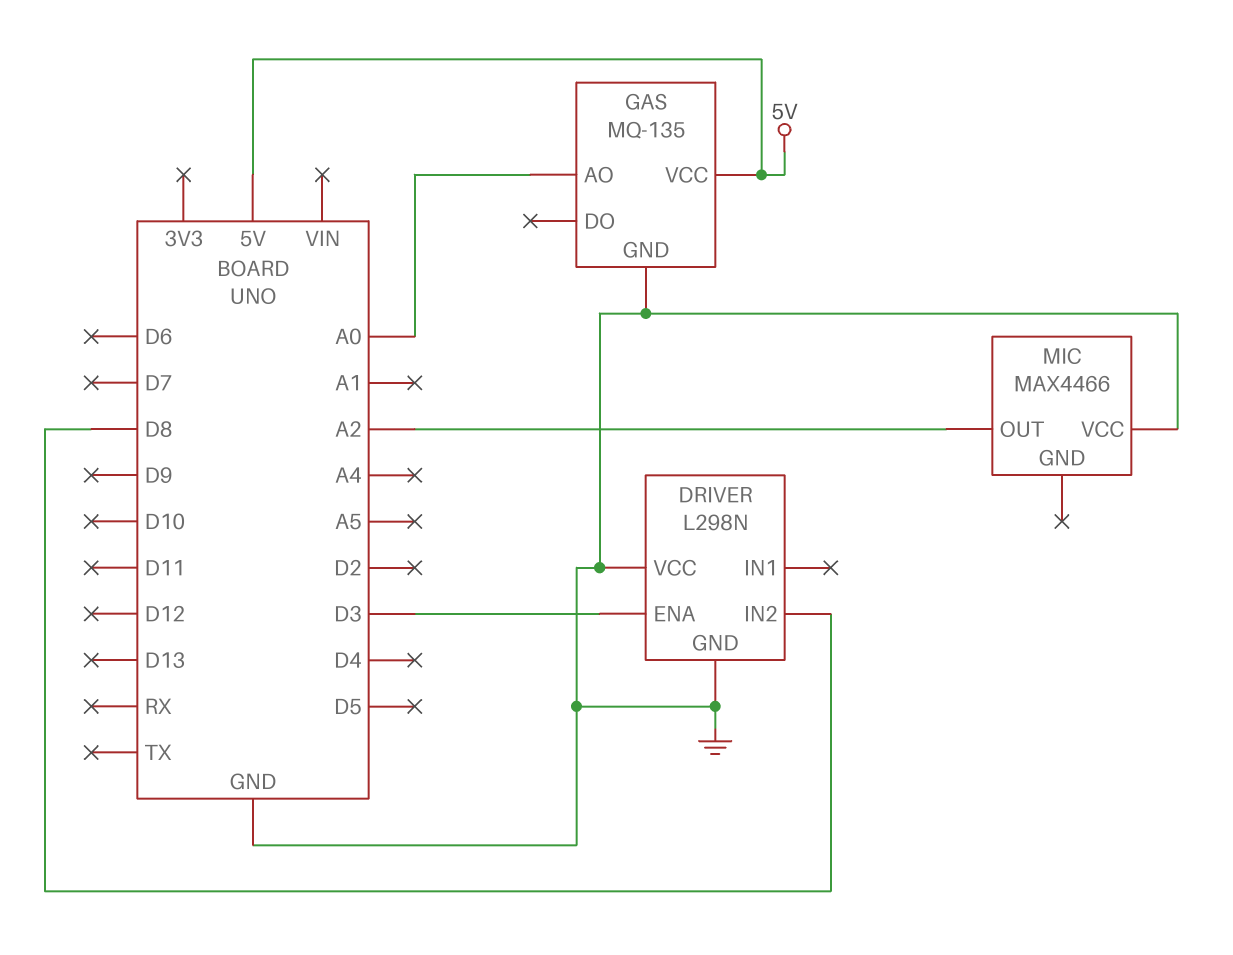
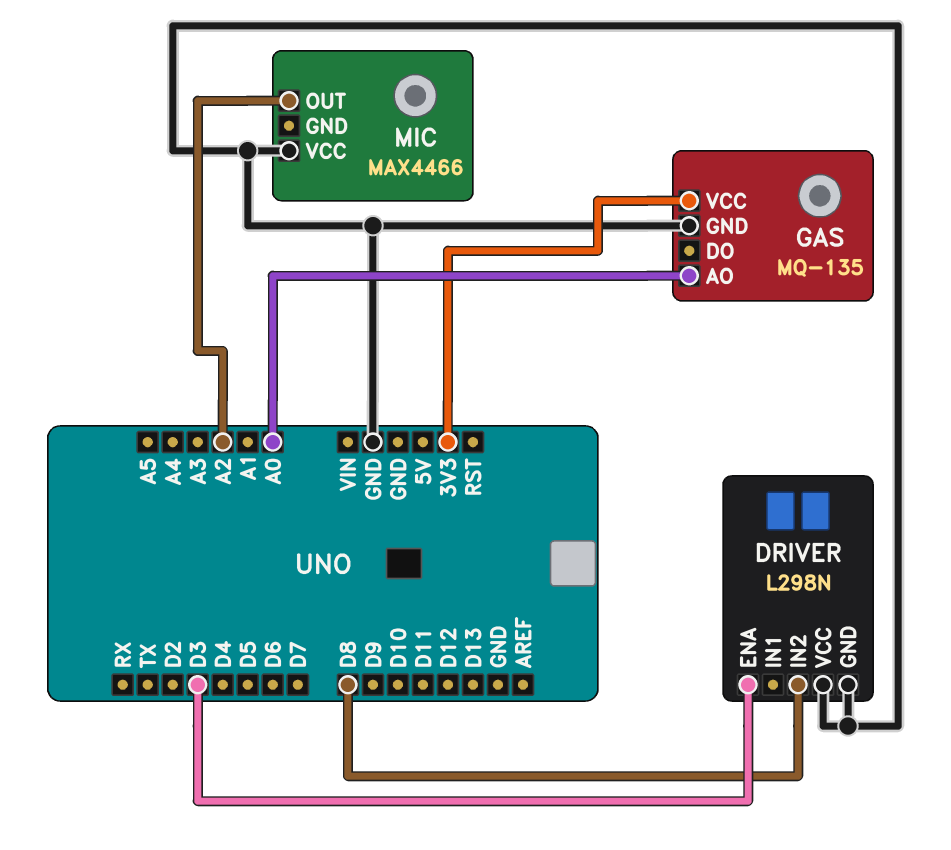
GAS pin VCC: 5V -> 3V3

